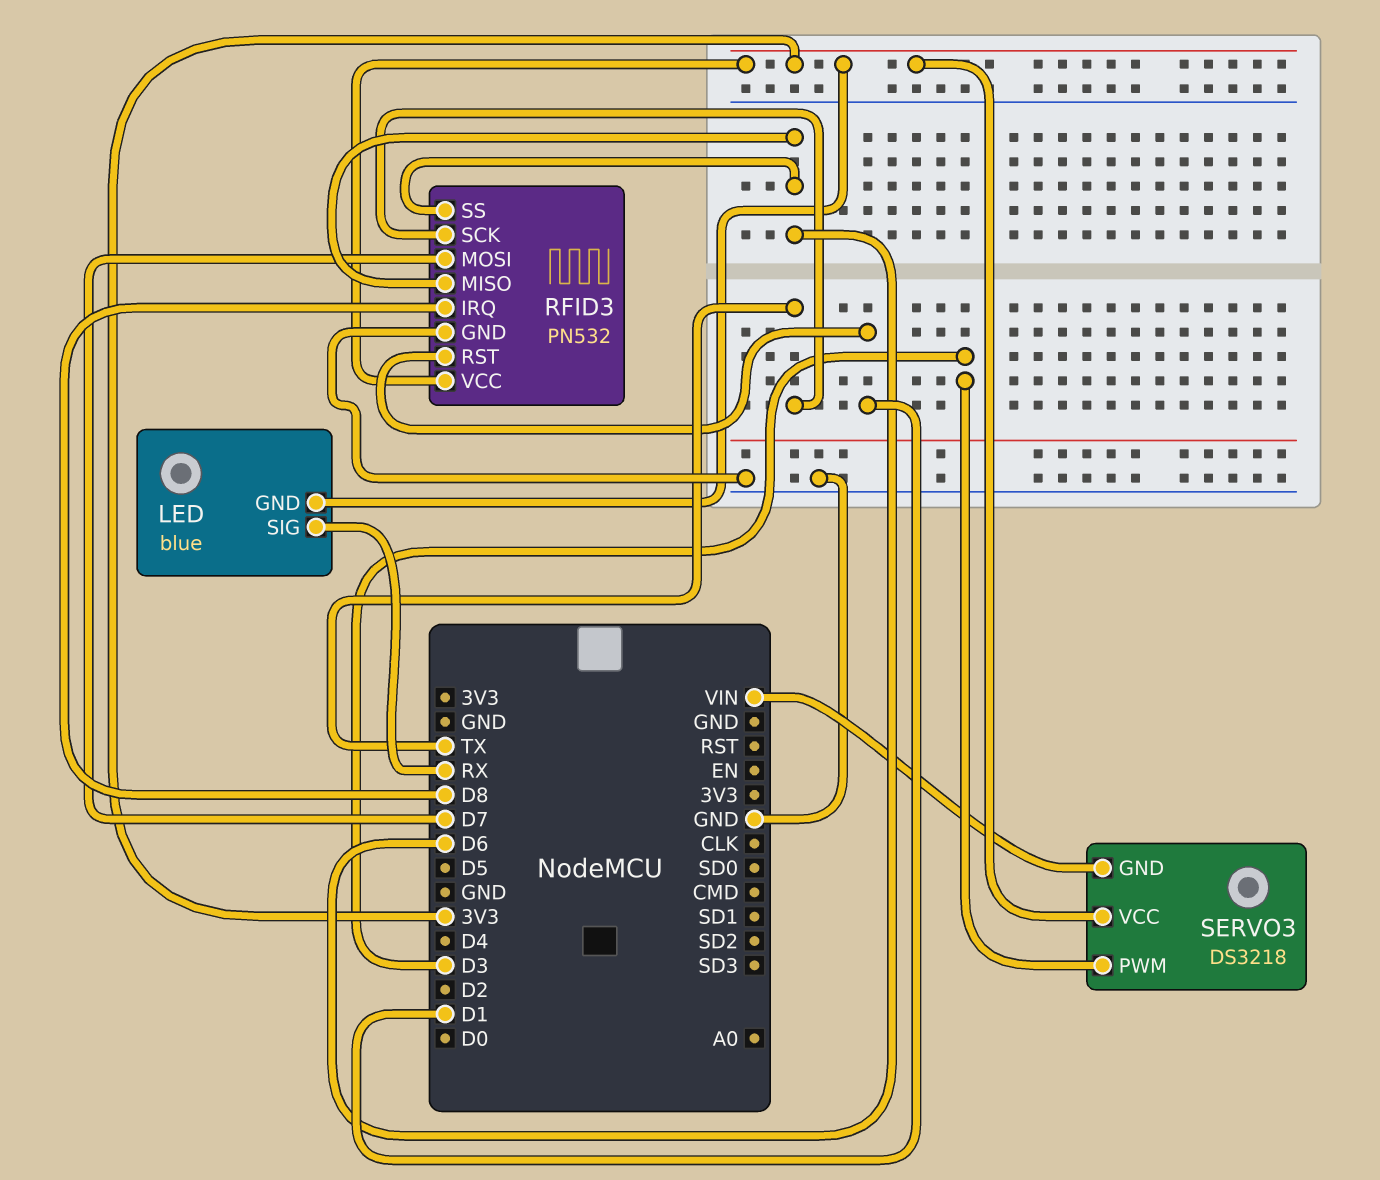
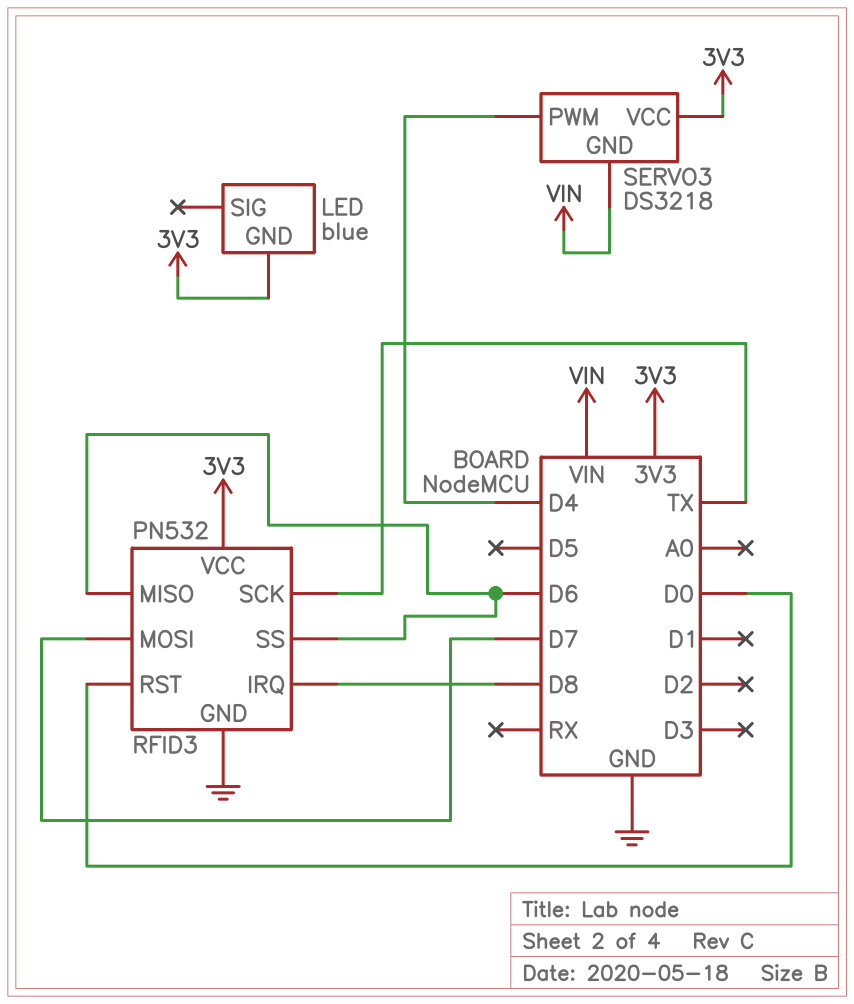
LED pin SIG: RX -> none
RFID3 pin RST: D1 -> D0
SERVO3 pin PWM: D3 -> D4

